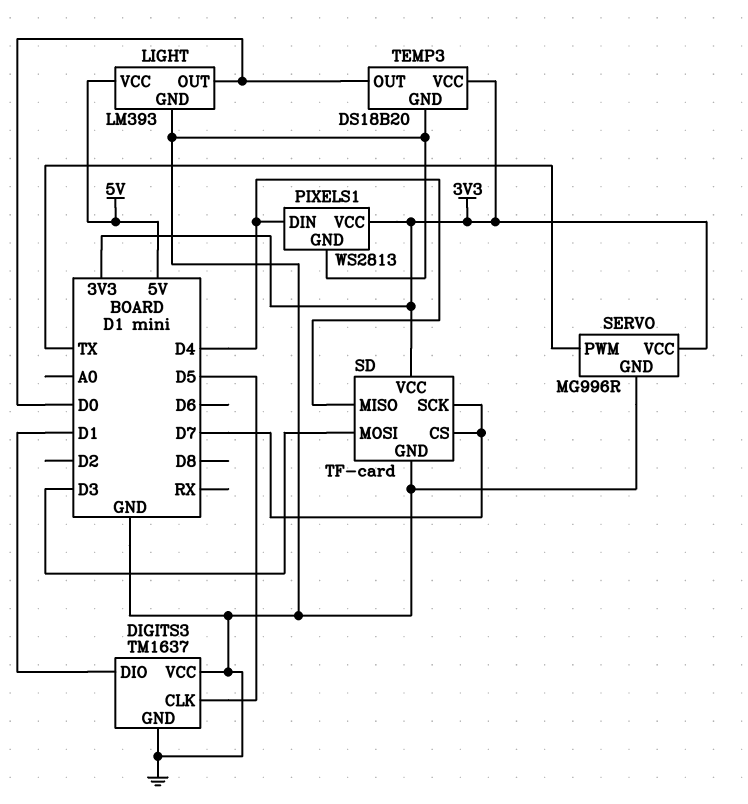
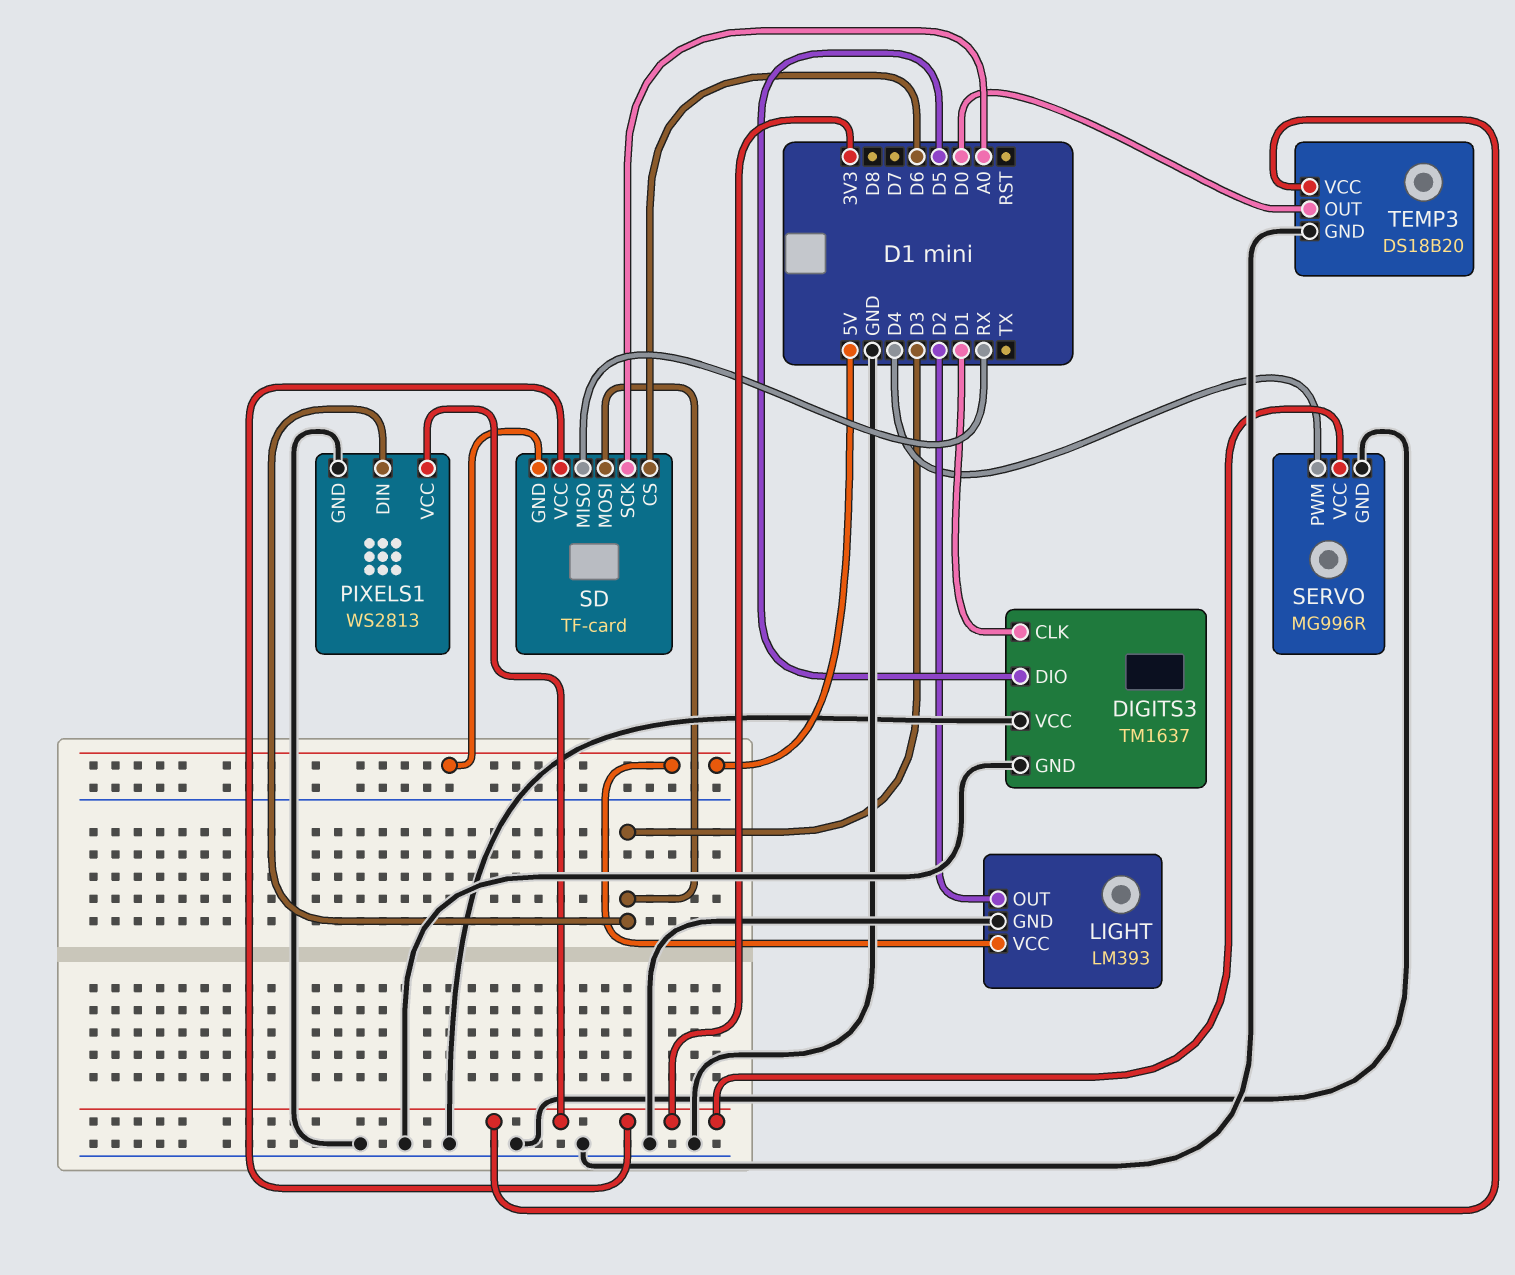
DIGITS3 pin CLK: D5 -> D1
DIGITS3 pin DIO: D1 -> D5
LIGHT pin OUT: D0 -> D2
PIXELS1 pin DIN: D4 -> D3
SD pin CS: D7 -> D6
SD pin GND: GND -> 5V
SD pin MISO: D4 -> RX
SD pin SCK: D7 -> A0
SERVO pin PWM: TX -> D4

